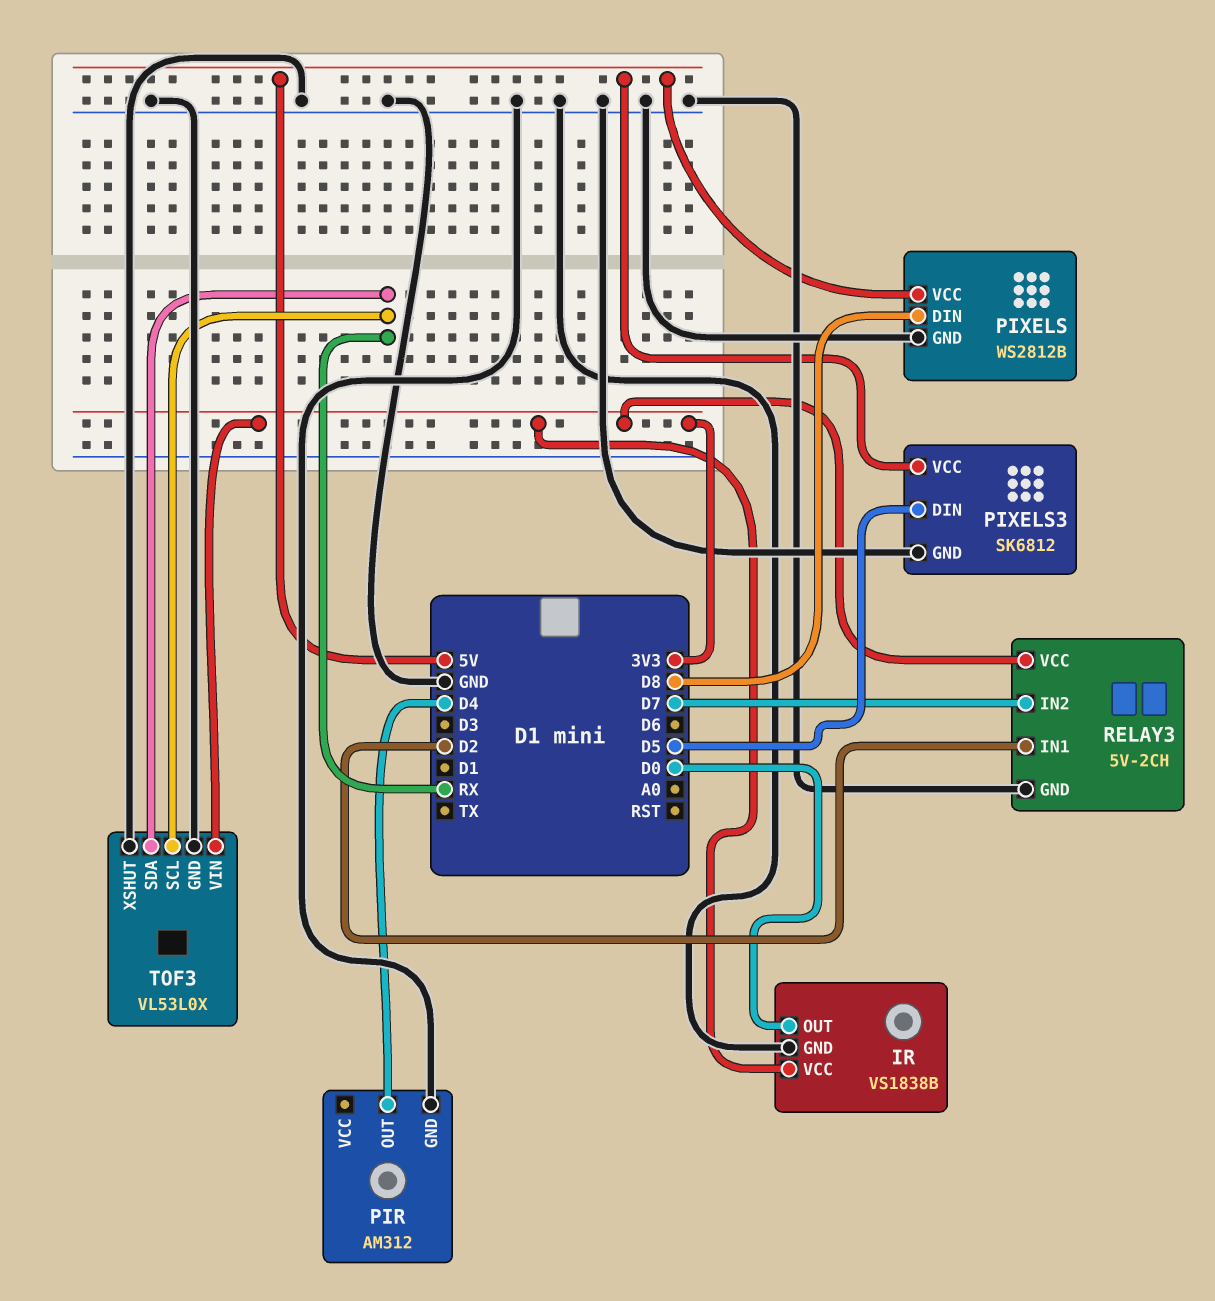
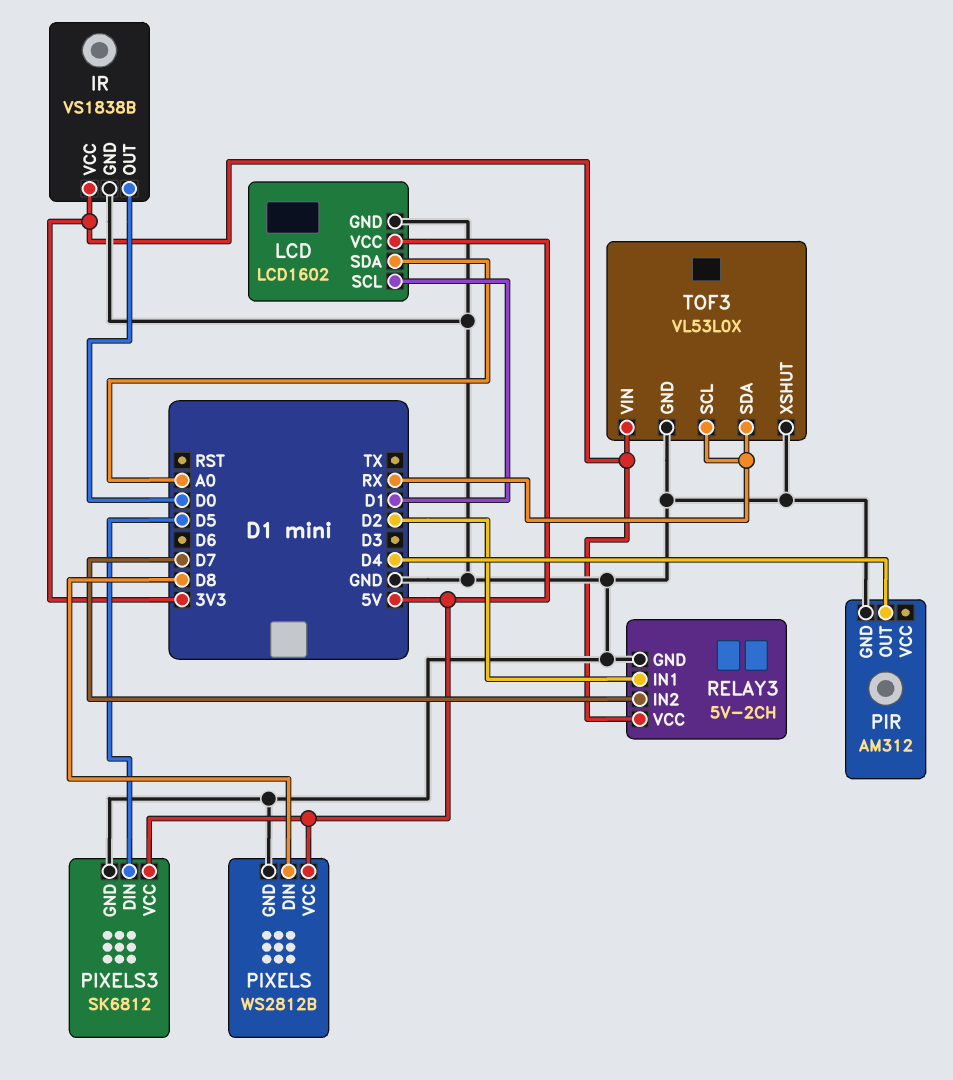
LCD: none -> LCD1602
LCD pin GND: none -> GND
LCD pin SCL: none -> D1
LCD pin SDA: none -> A0
LCD pin VCC: none -> 5V

